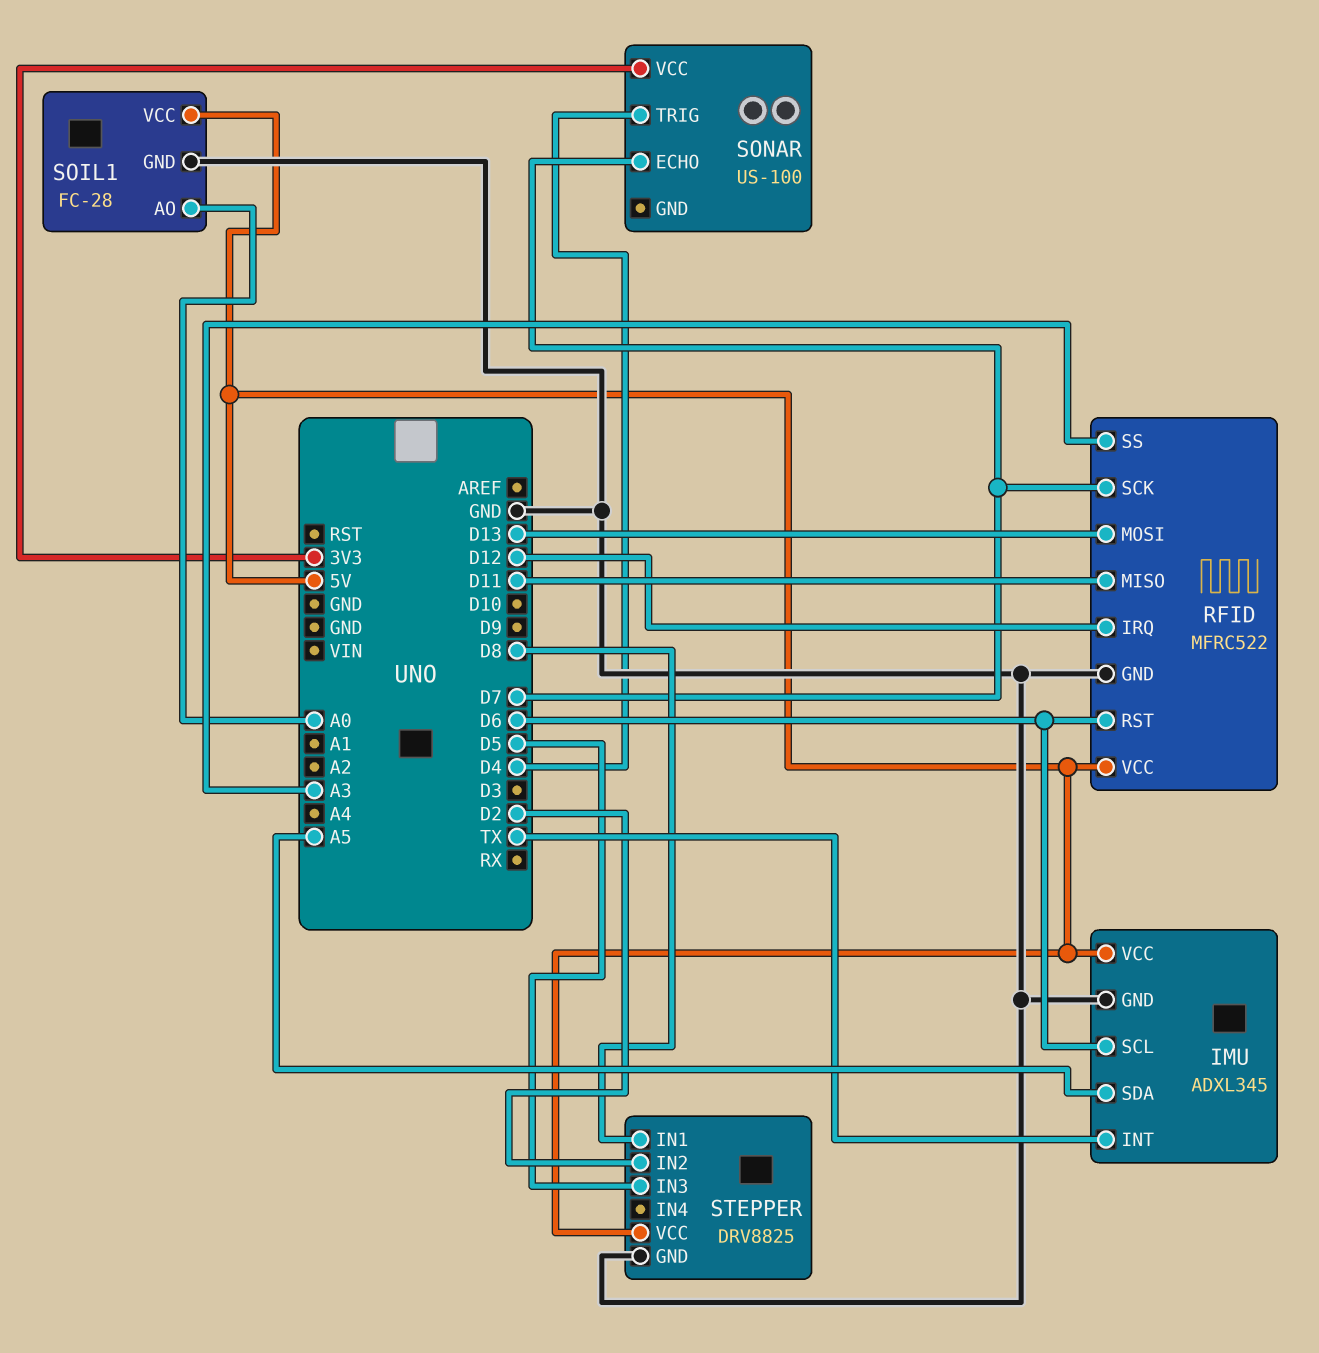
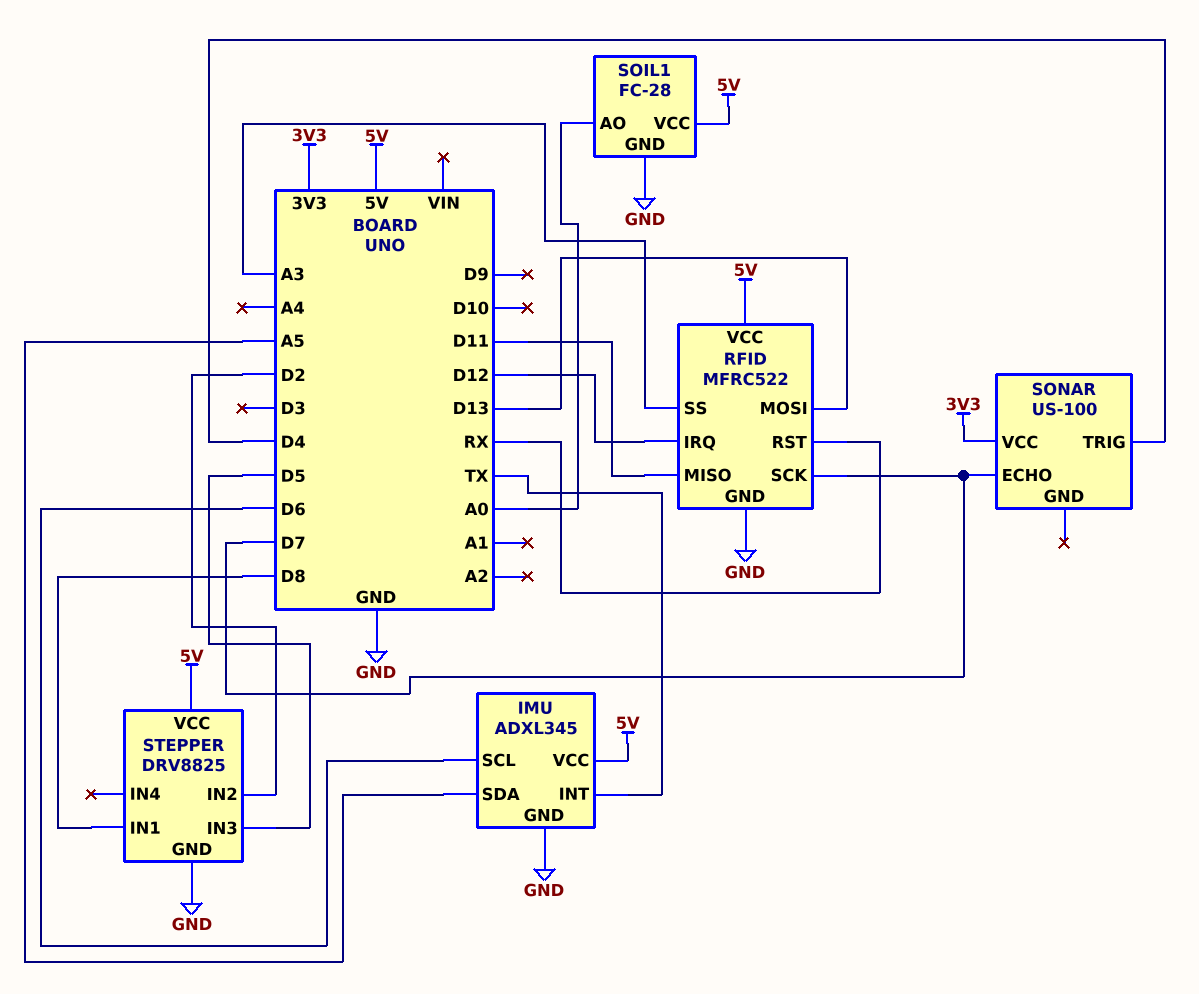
RFID pin RST: D6 -> RX

